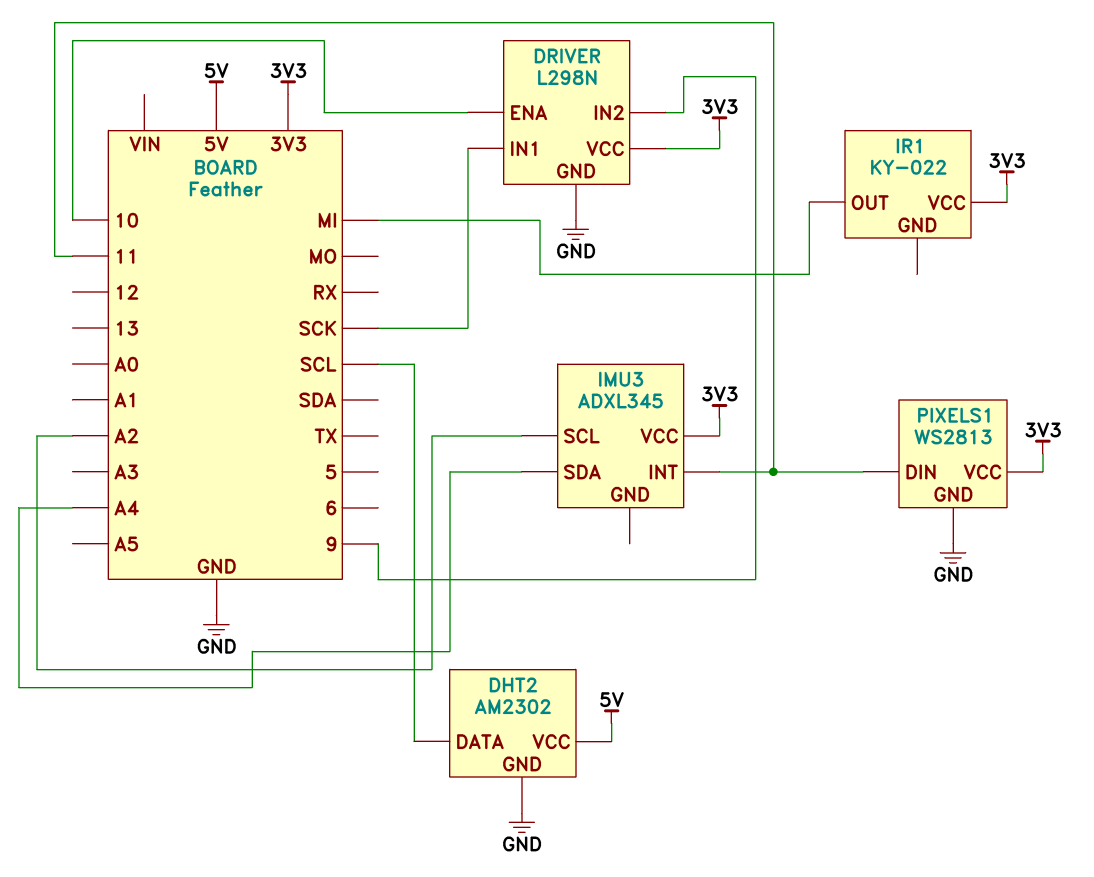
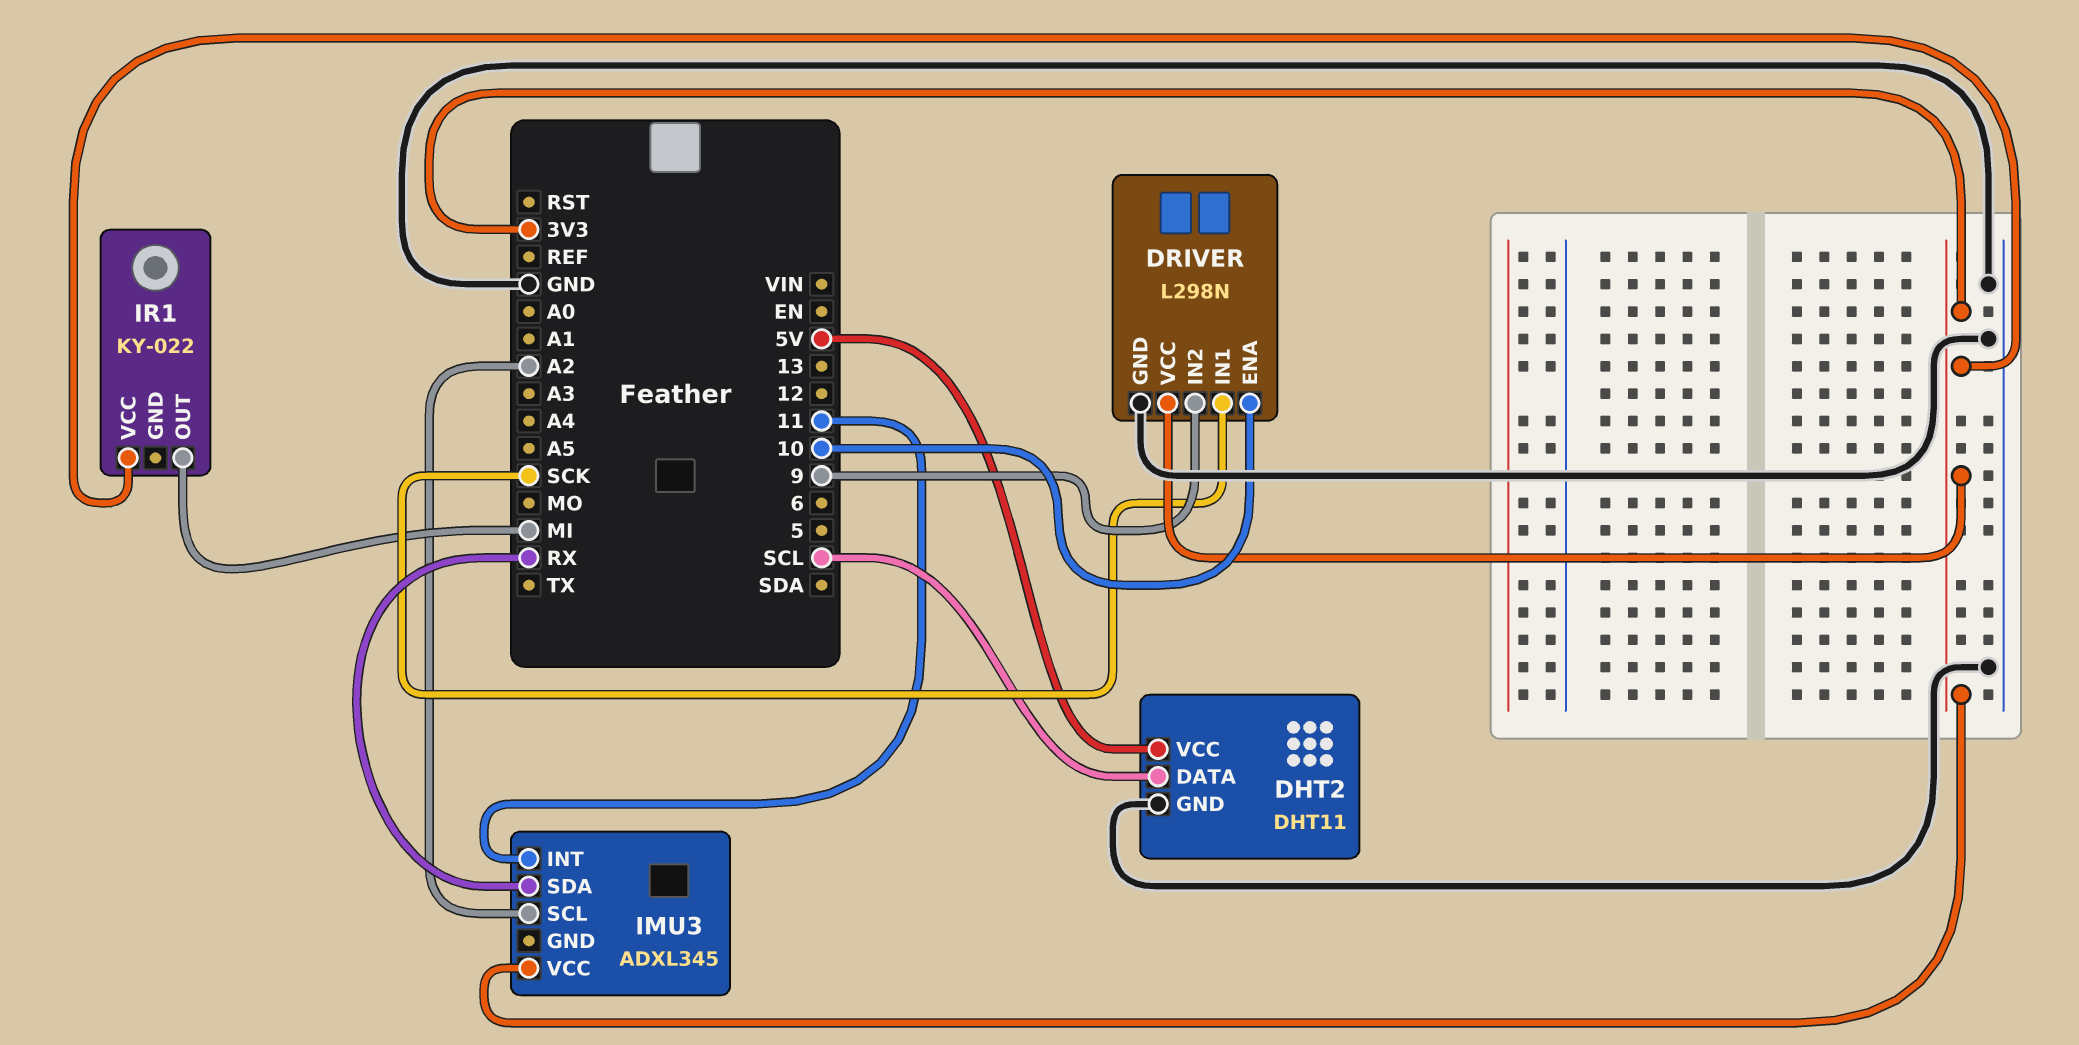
DHT2: AM2302 -> DHT11
IMU3 pin SDA: A4 -> RX
PIXELS1: WS2813 -> none
PIXELS1 pin DIN: 11 -> none
PIXELS1 pin GND: GND -> none
PIXELS1 pin VCC: 3V3 -> none

